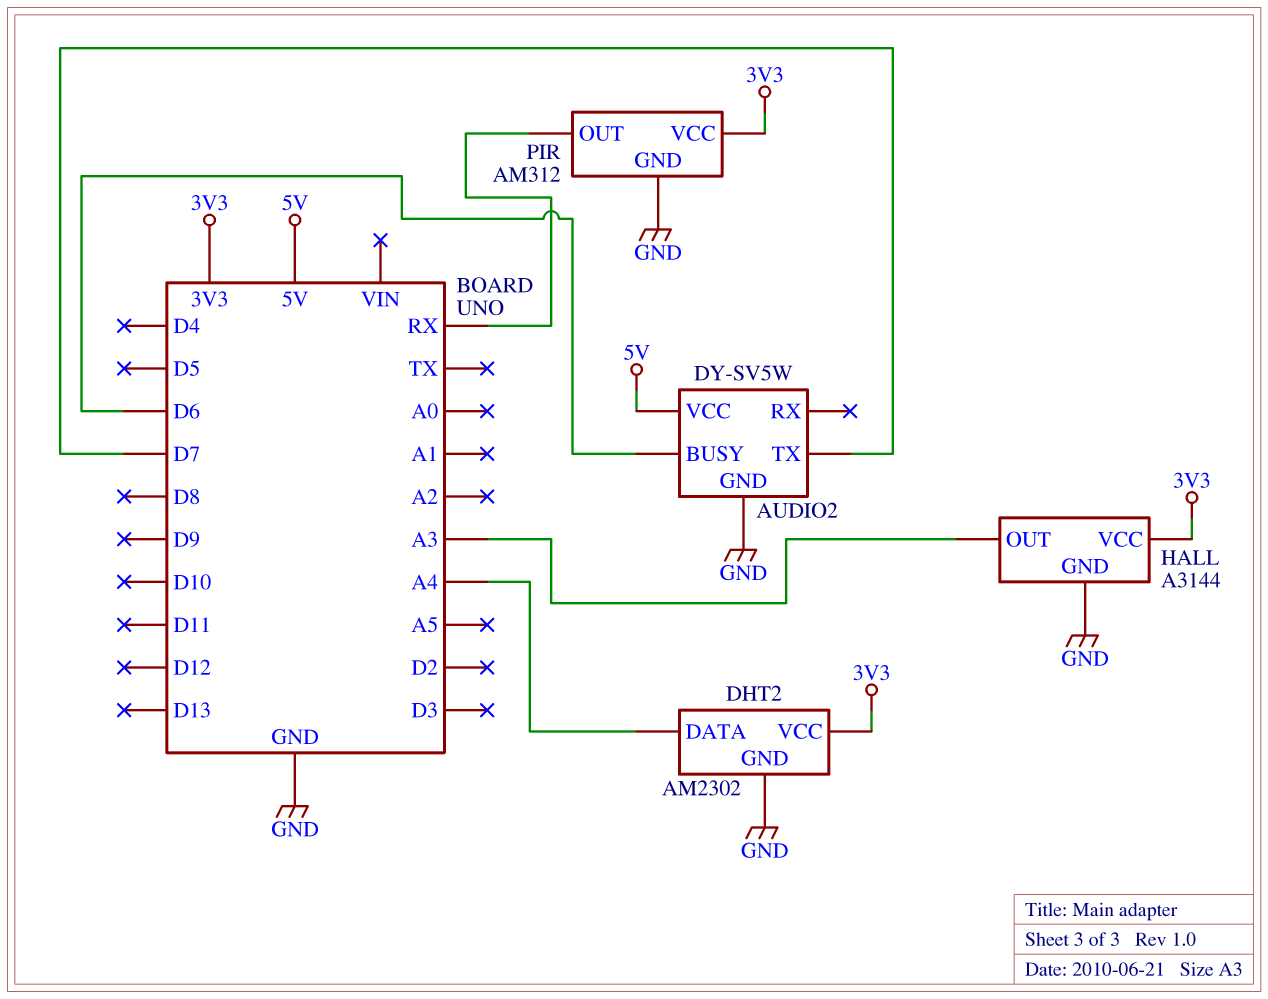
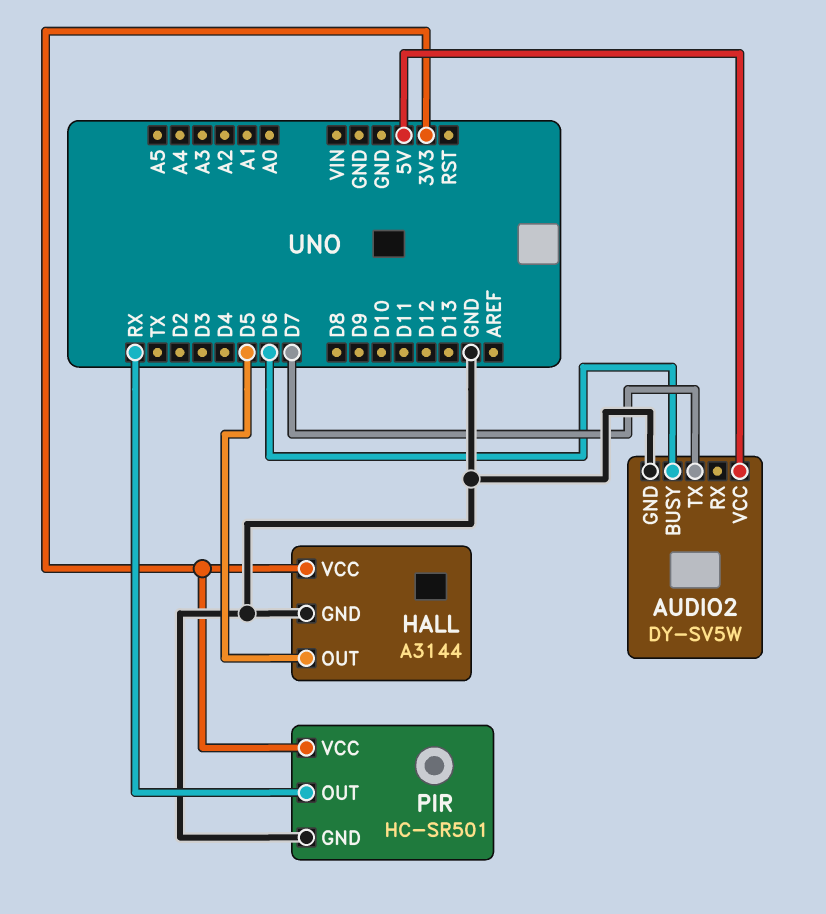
DHT2: AM2302 -> none
DHT2 pin DATA: A4 -> none
DHT2 pin GND: GND -> none
DHT2 pin VCC: 3V3 -> none
HALL pin OUT: A3 -> D5
PIR: AM312 -> HC-SR501

